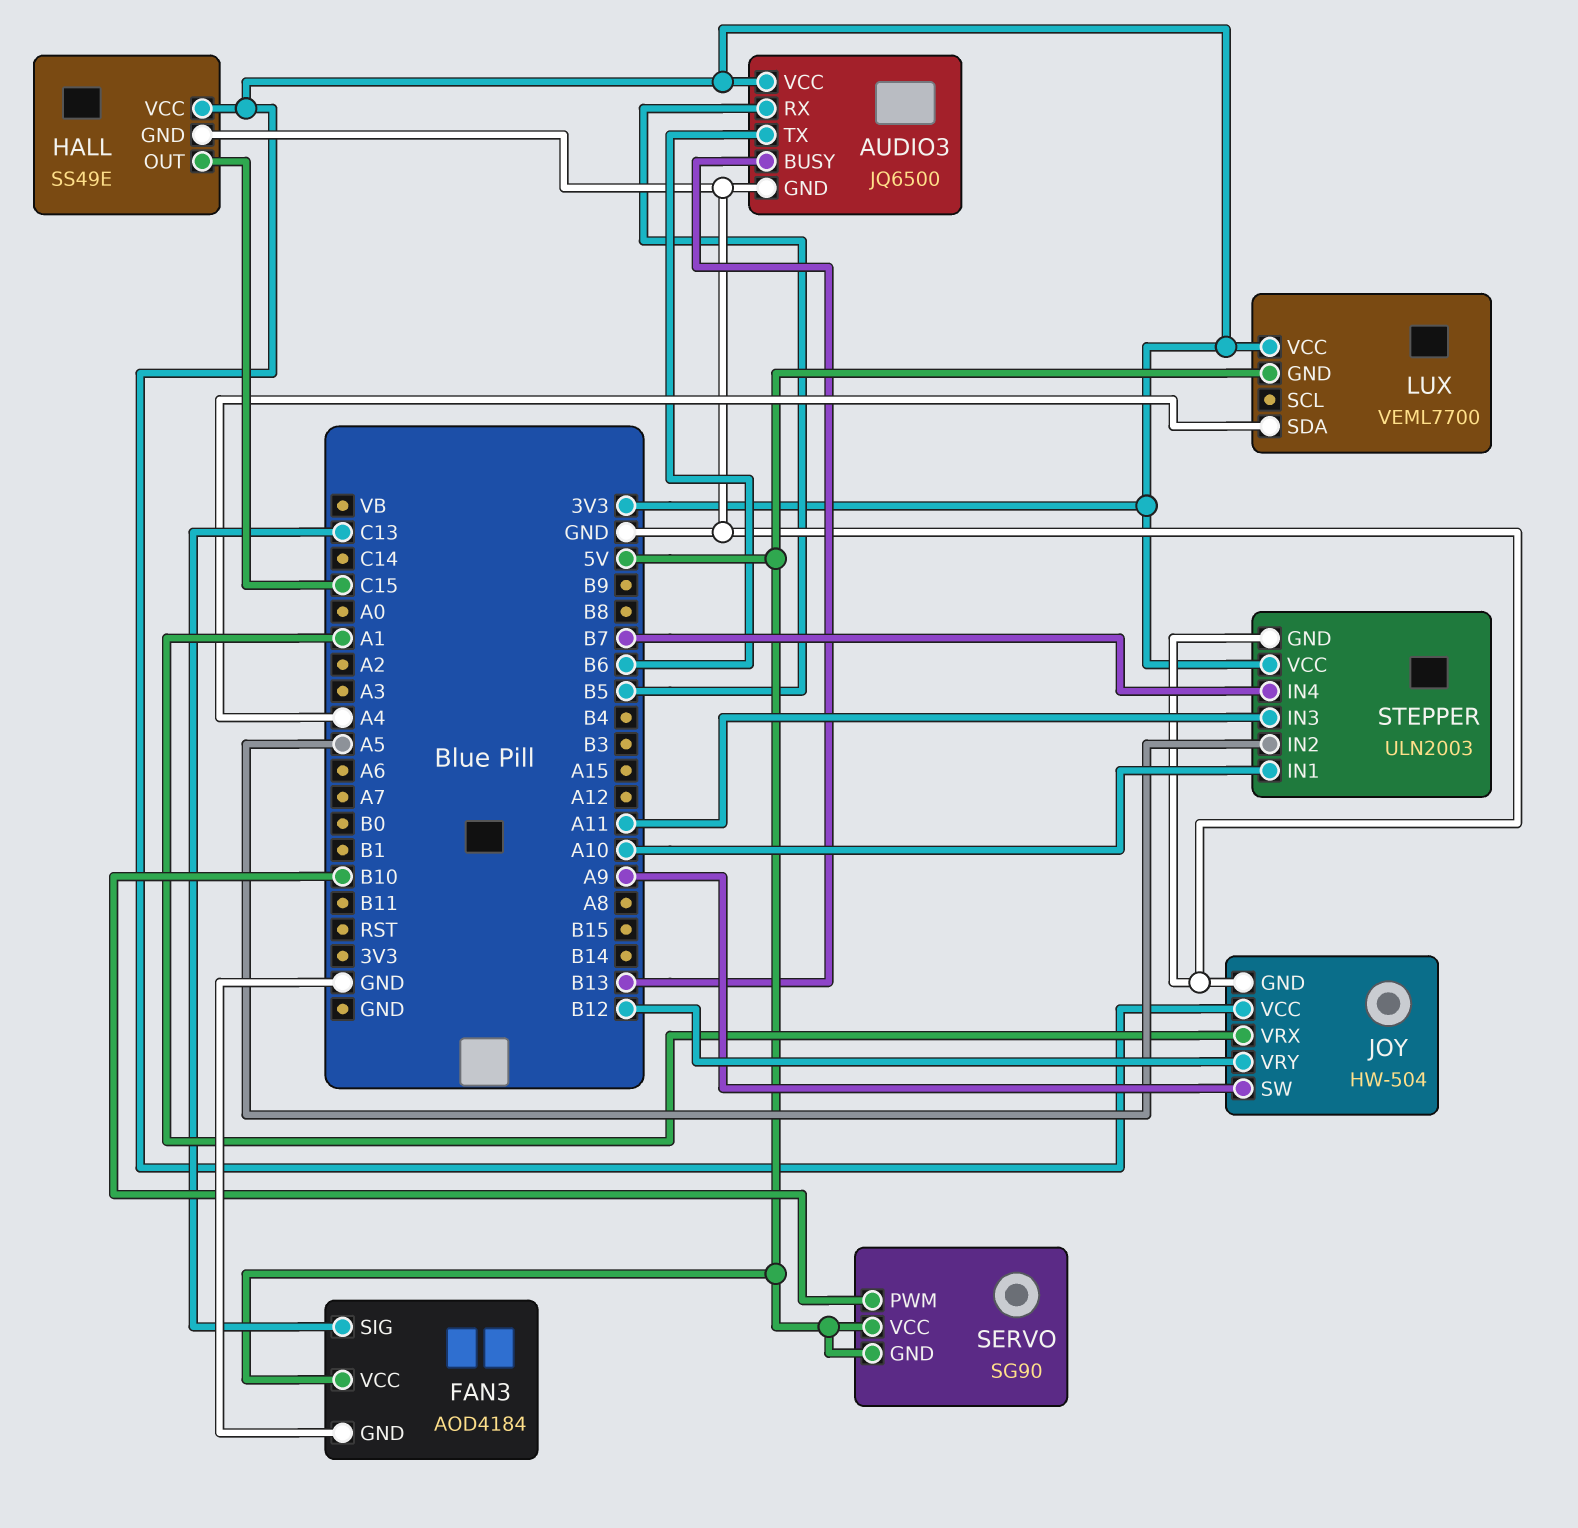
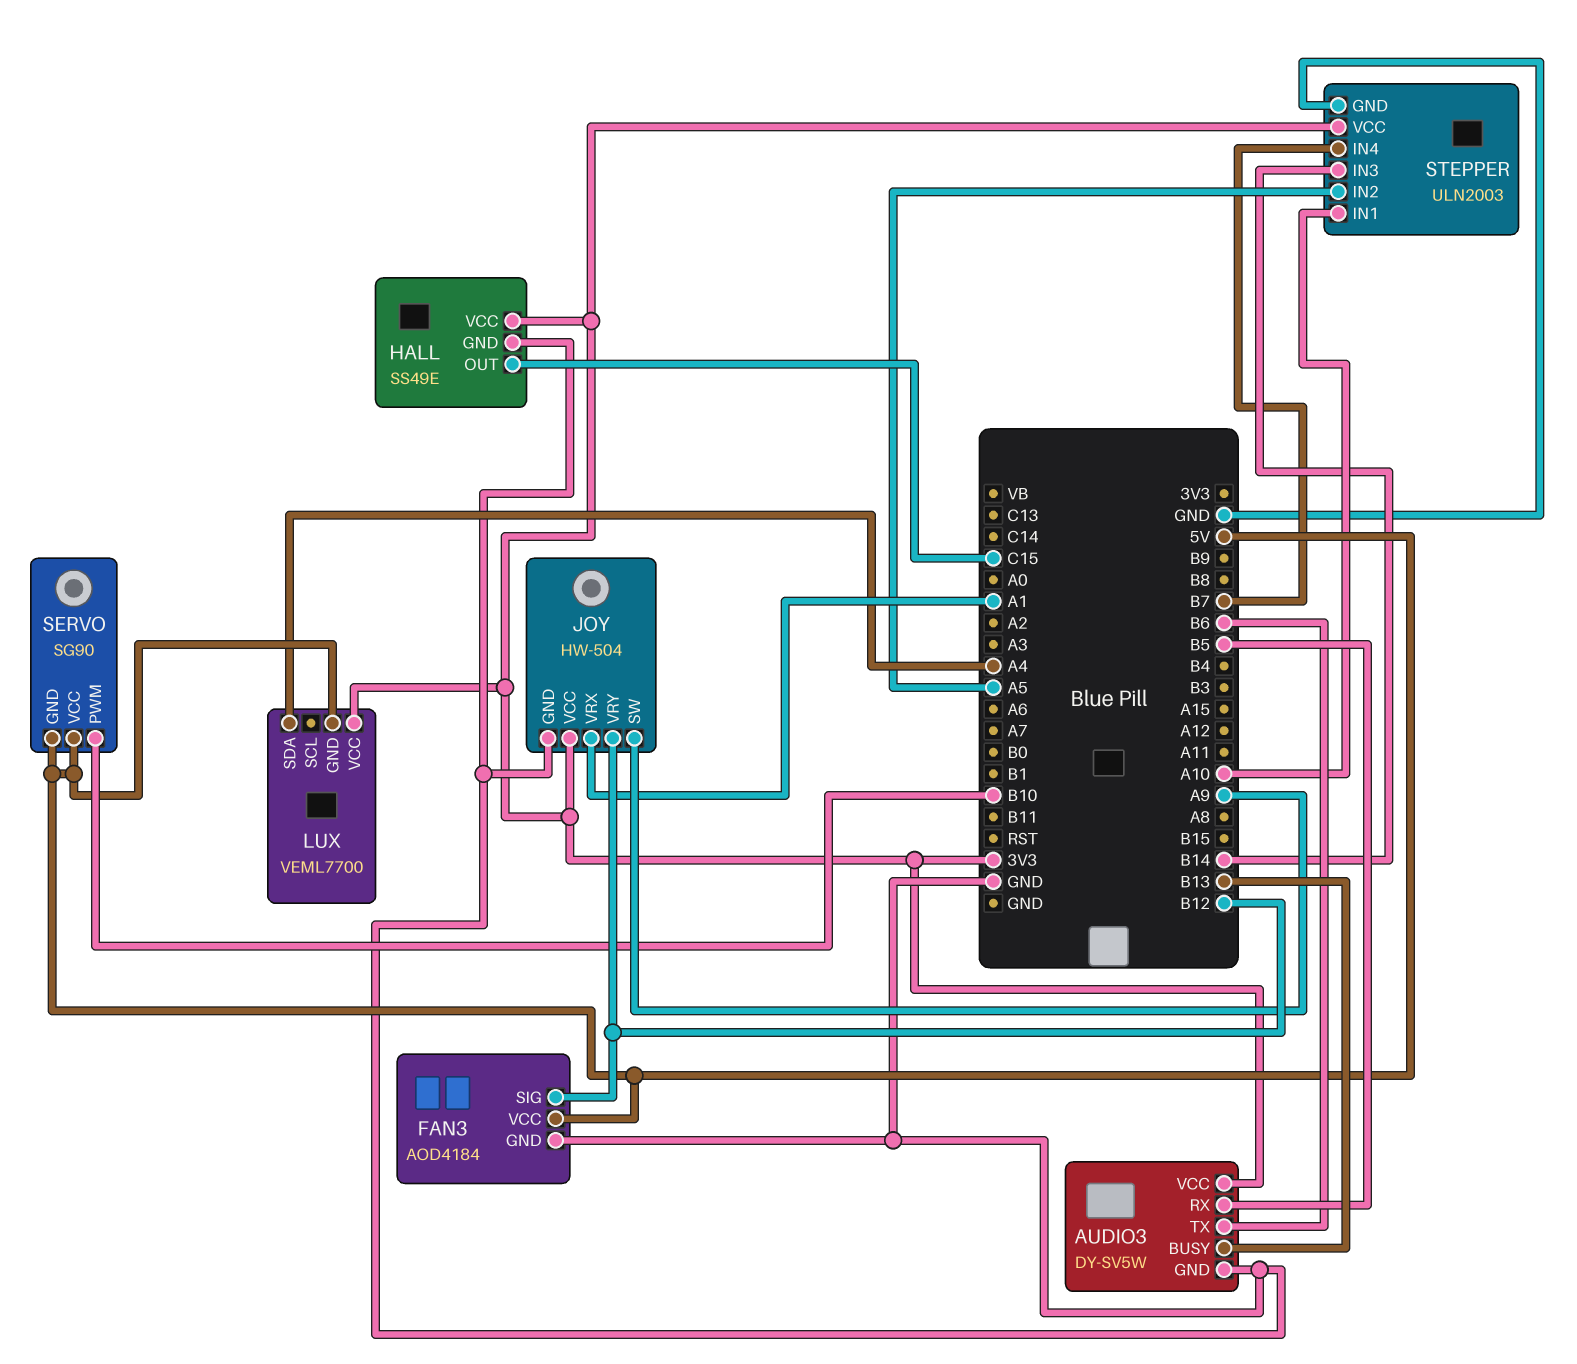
AUDIO3: JQ6500 -> DY-SV5W
FAN3 pin SIG: C13 -> B12
STEPPER pin IN3: A11 -> B14

